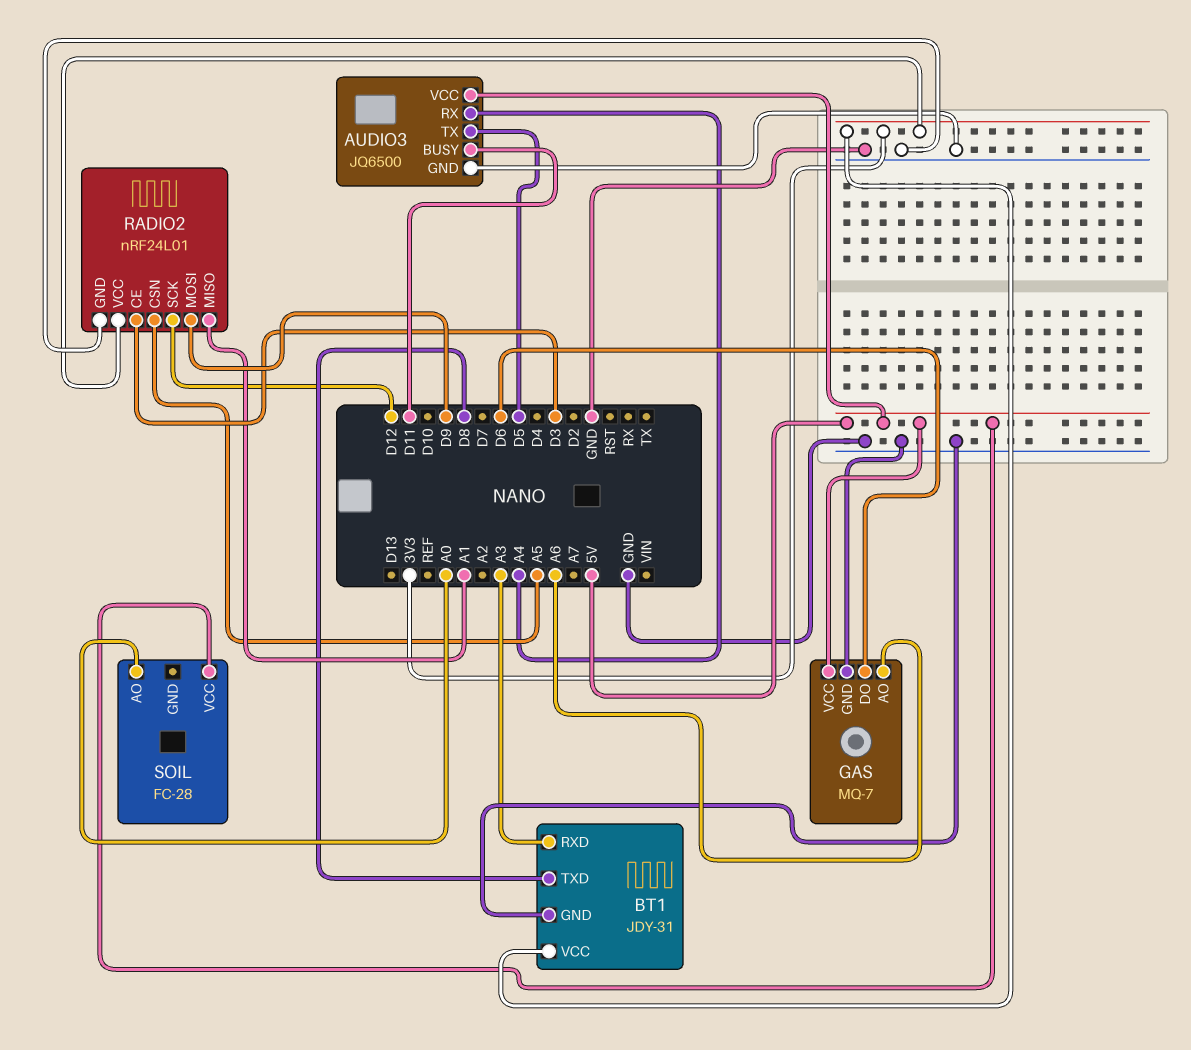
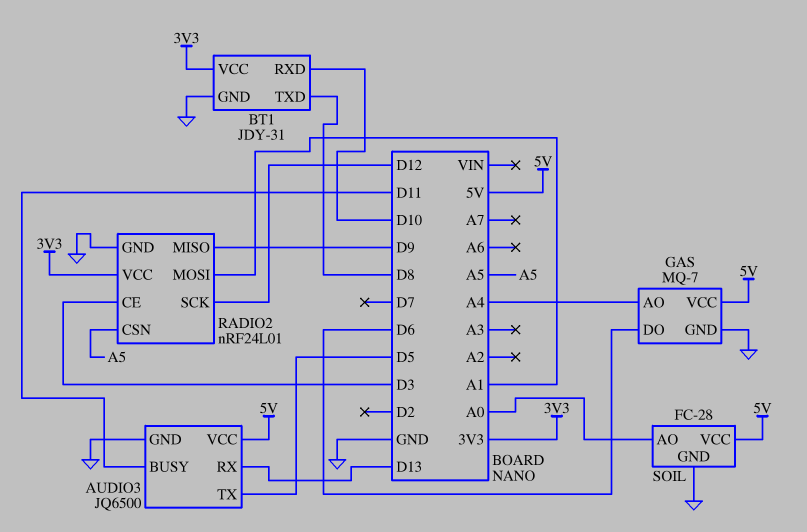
AUDIO3 pin RX: A4 -> D13
BT1 pin RXD: A3 -> D10
GAS pin AO: A6 -> A4
RADIO2 pin MISO: A1 -> D9
RADIO2 pin MOSI: D9 -> A1
SOIL pin GND: none -> GND

